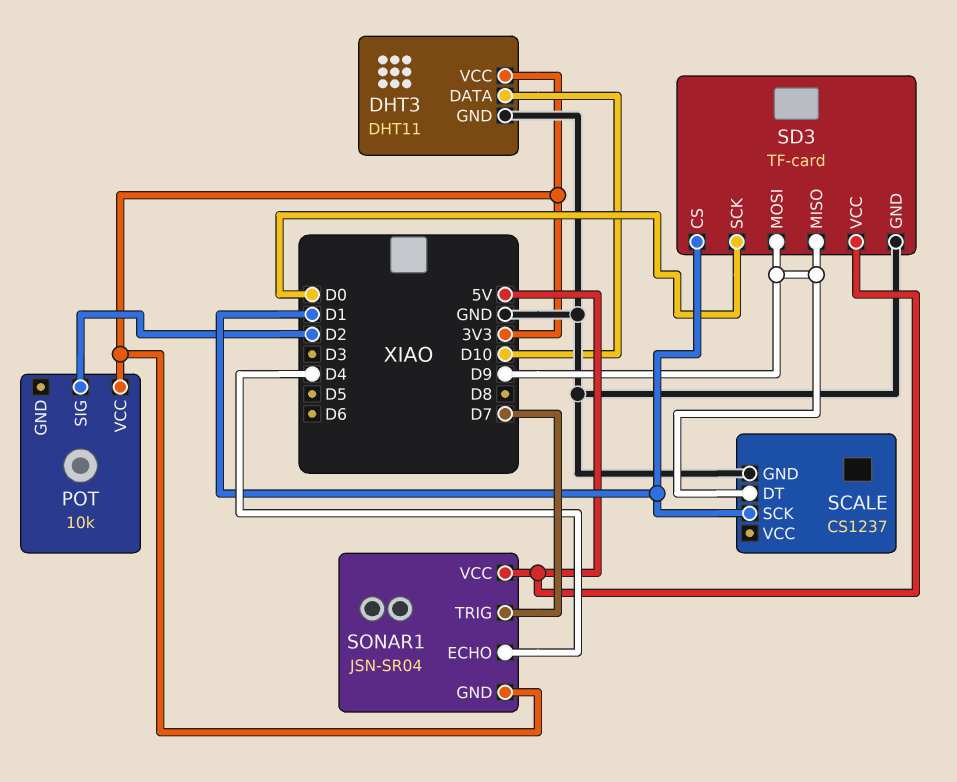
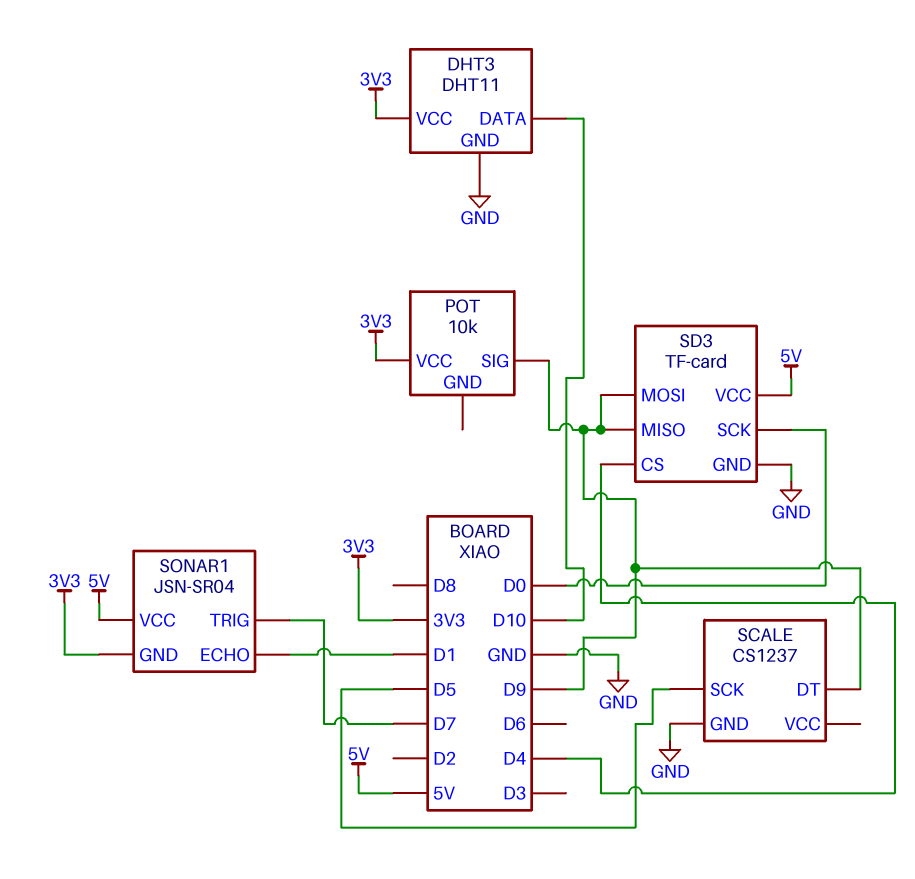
POT pin SIG: D2 -> D9
SCALE pin SCK: D1 -> D5
SD3 pin CS: D1 -> D4
SONAR1 pin ECHO: D4 -> D1

